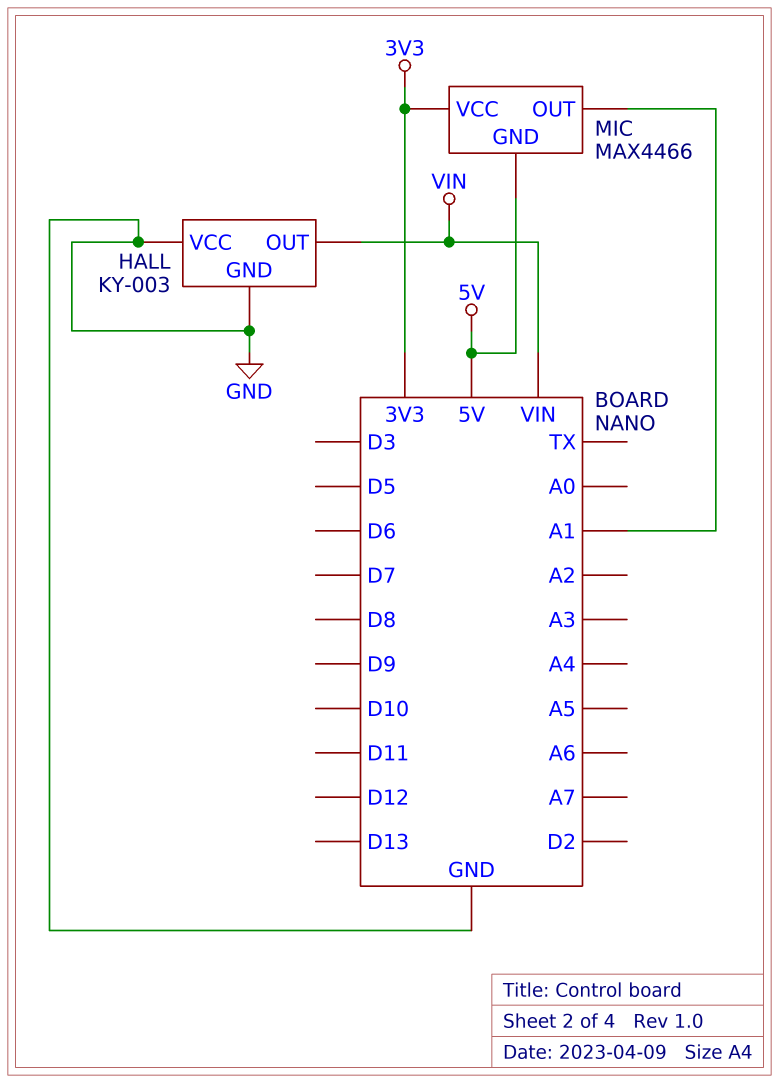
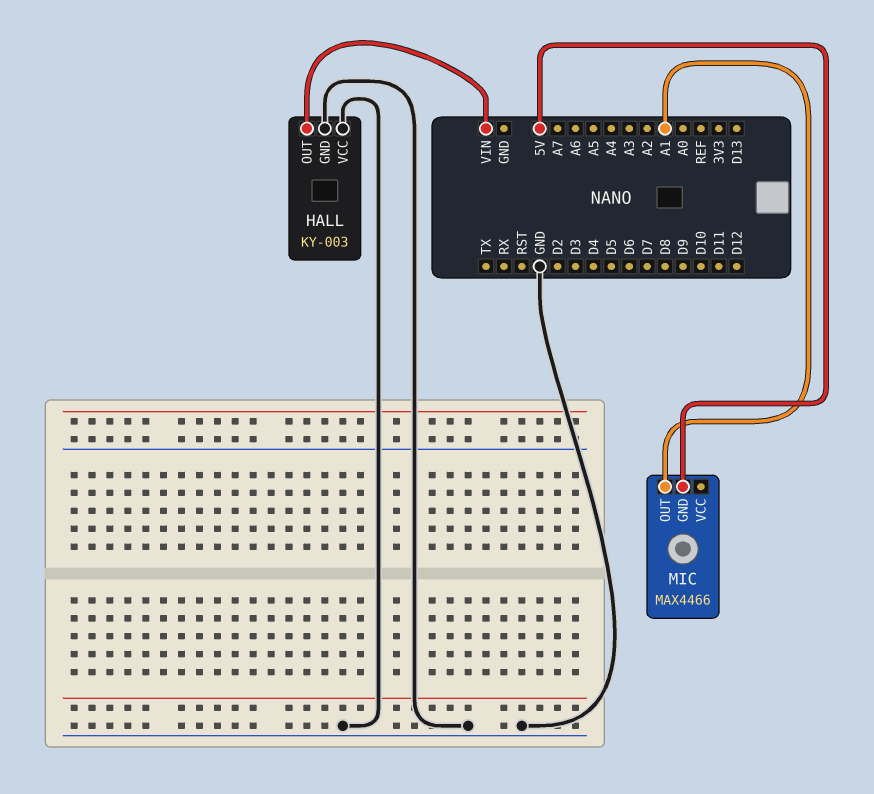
MIC pin VCC: 3V3 -> none

